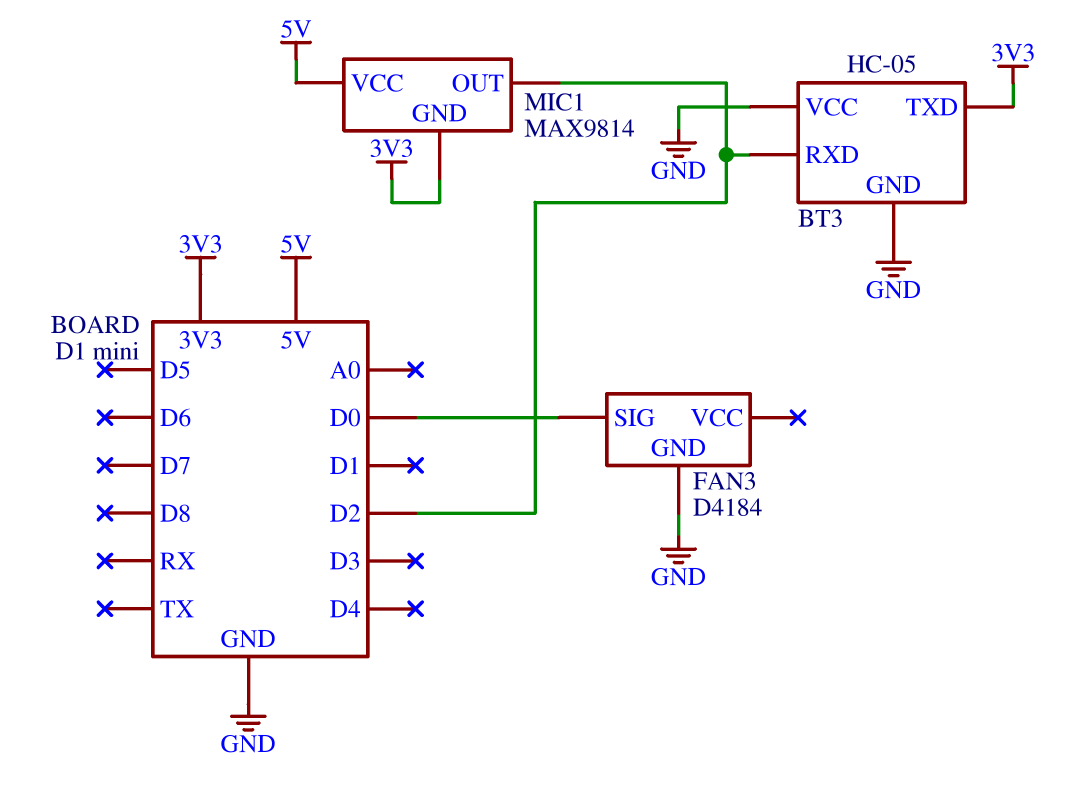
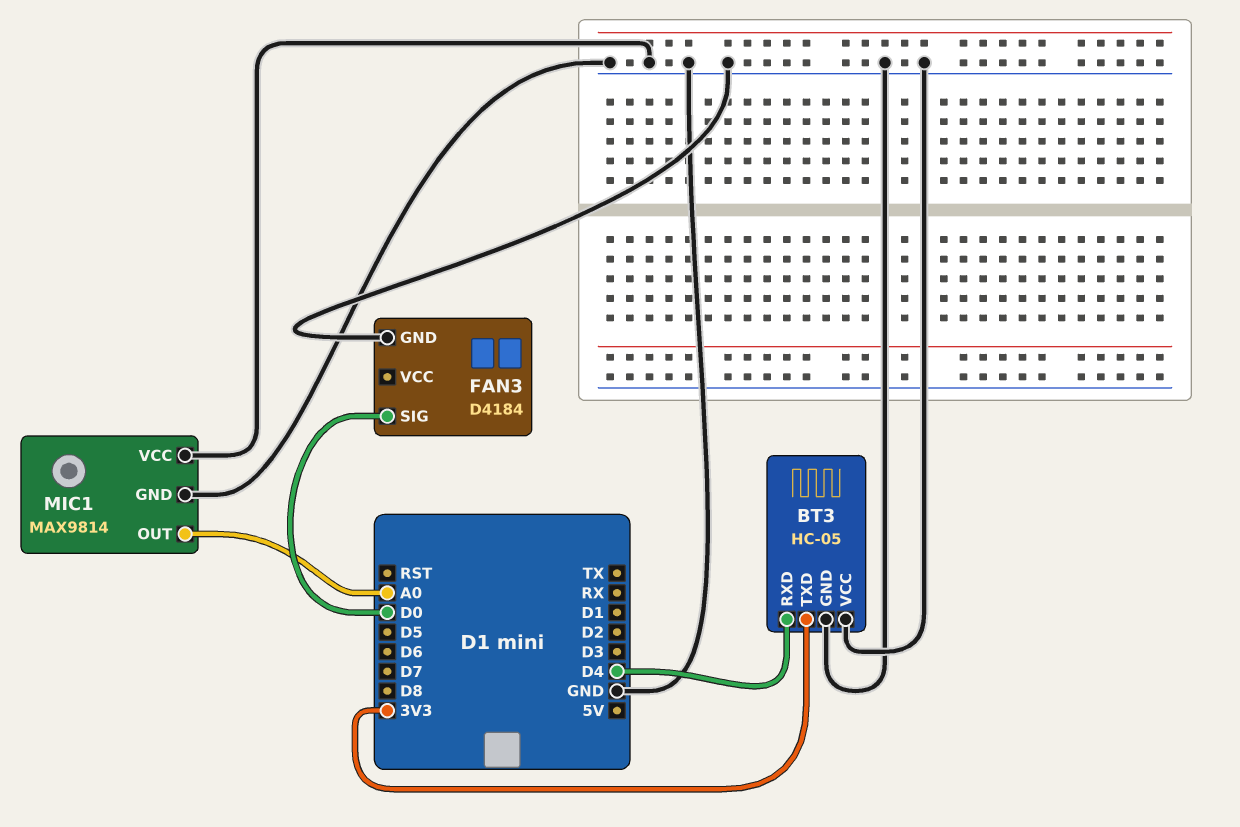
BT3 pin RXD: D2 -> D4
MIC1 pin GND: 3V3 -> GND
MIC1 pin OUT: D2 -> A0
MIC1 pin VCC: 5V -> GND

